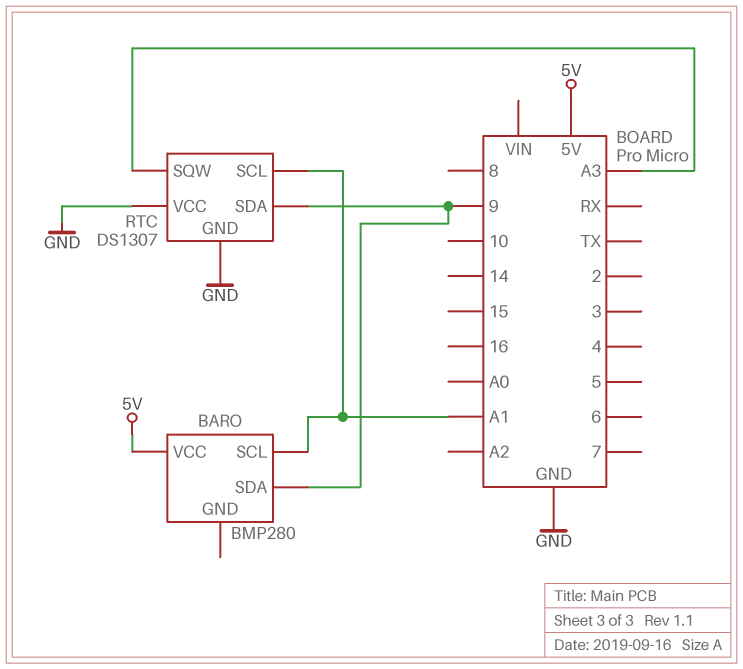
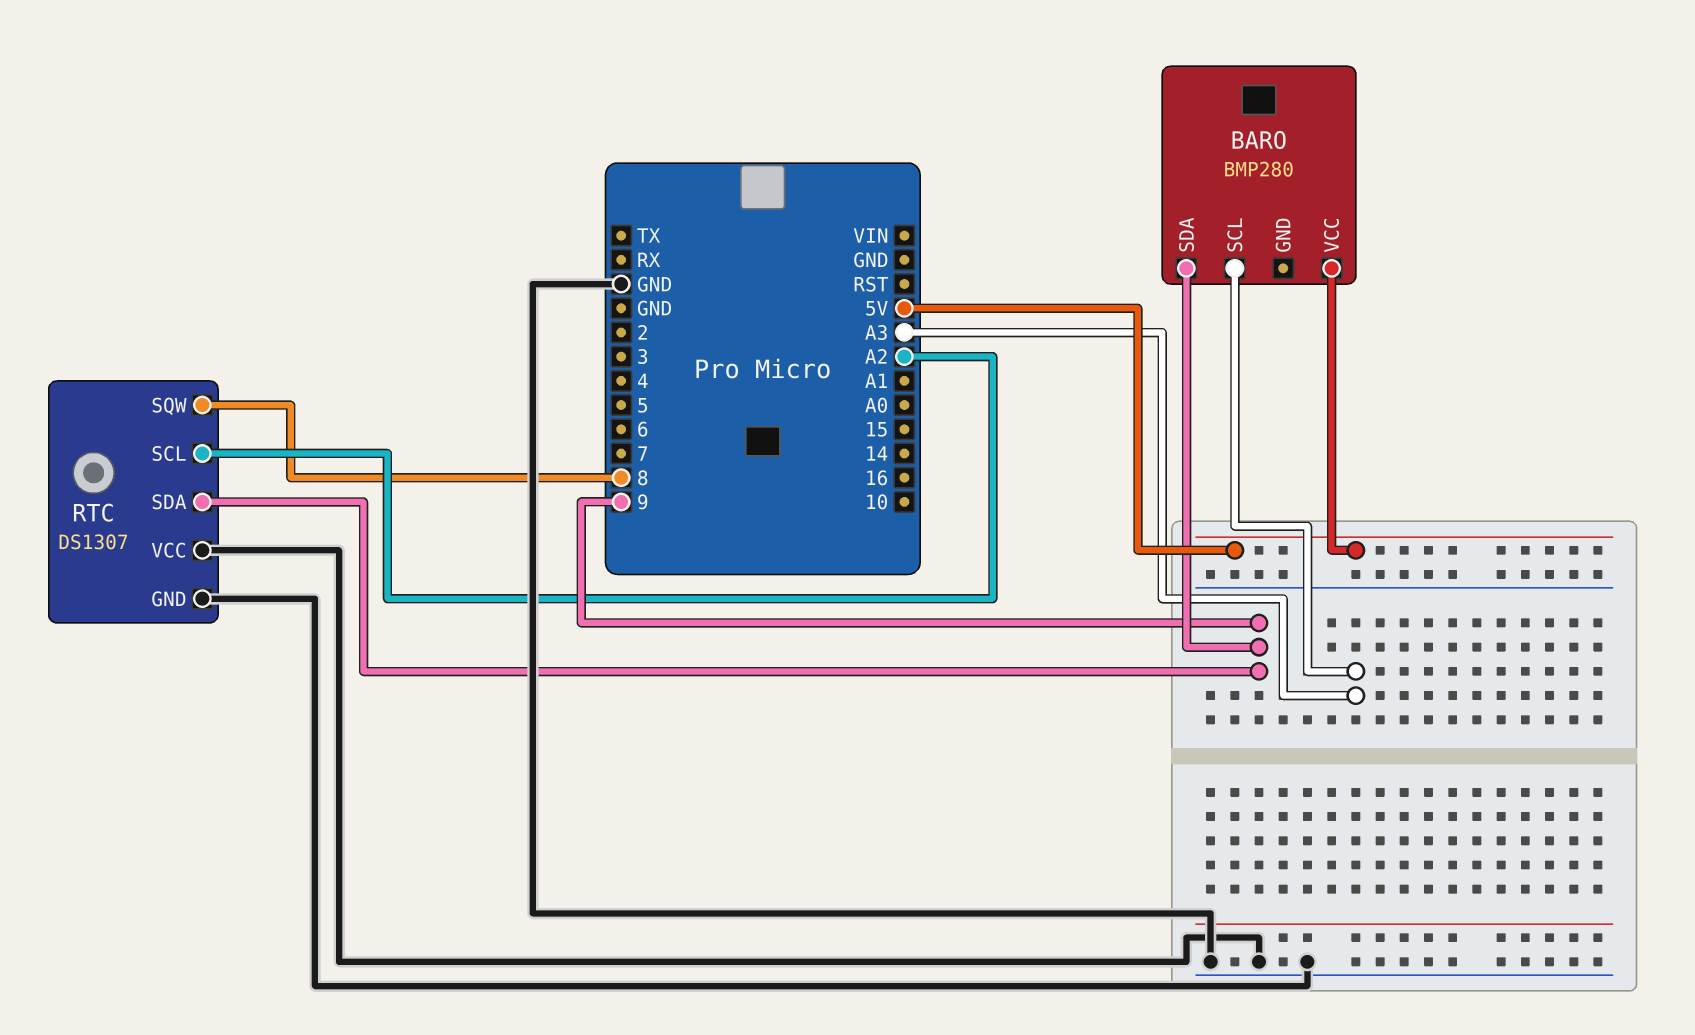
BARO pin SCL: A1 -> A3
RTC pin SCL: A1 -> A2
RTC pin SQW: A3 -> 8

